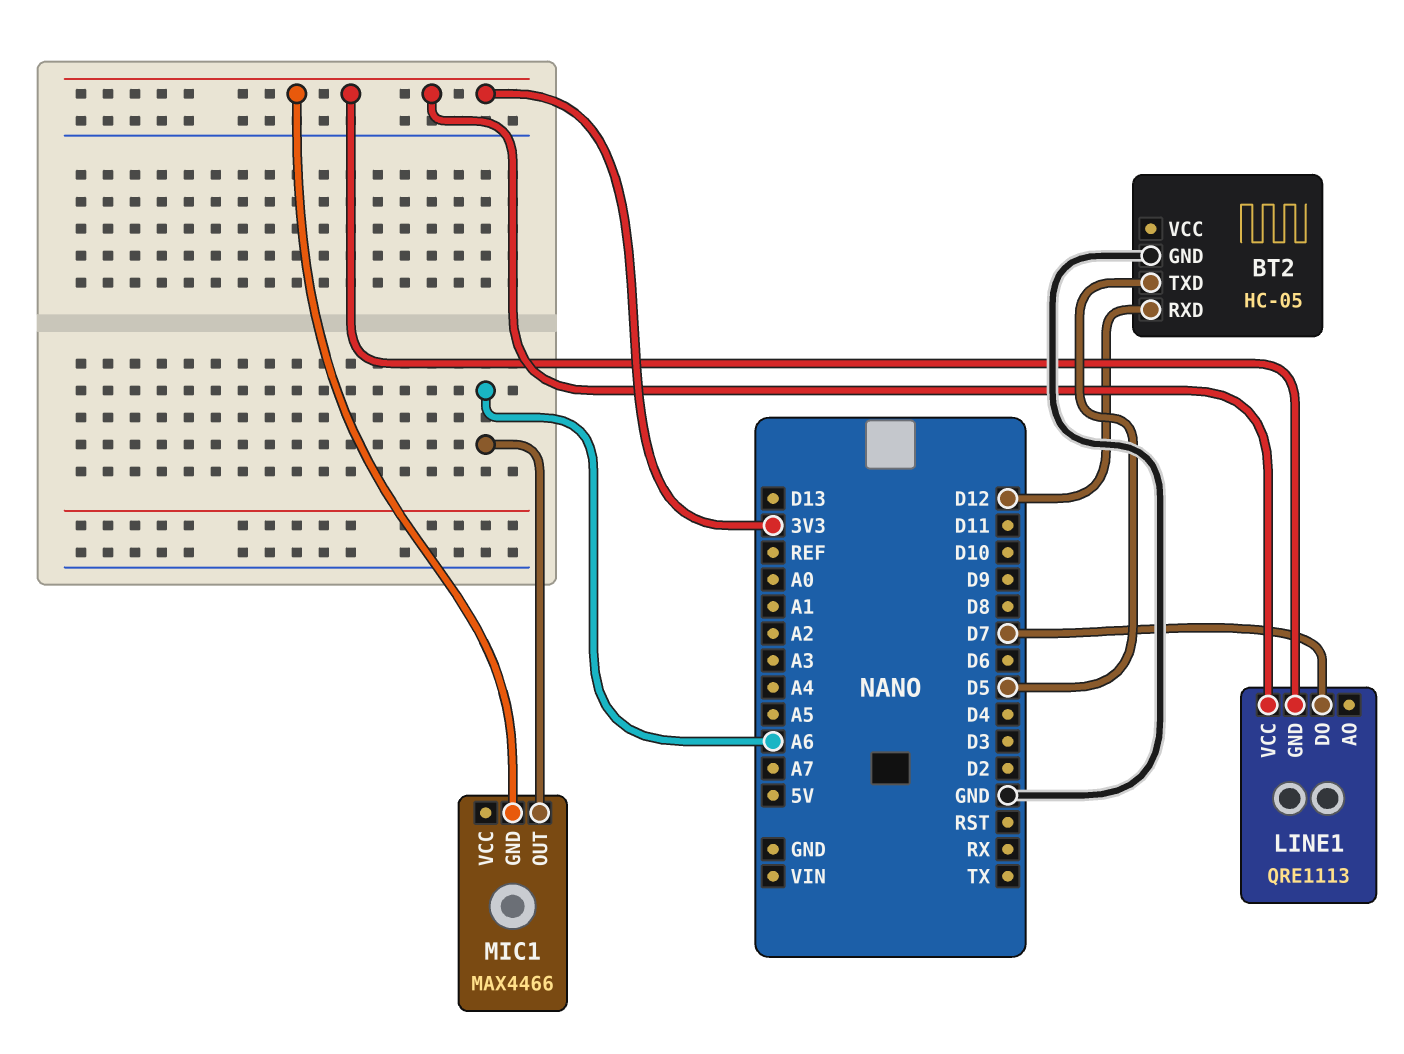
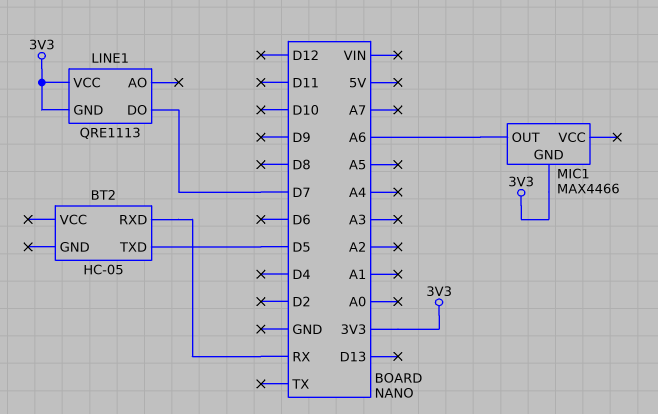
BT2 pin GND: GND -> none
BT2 pin RXD: D12 -> RX

